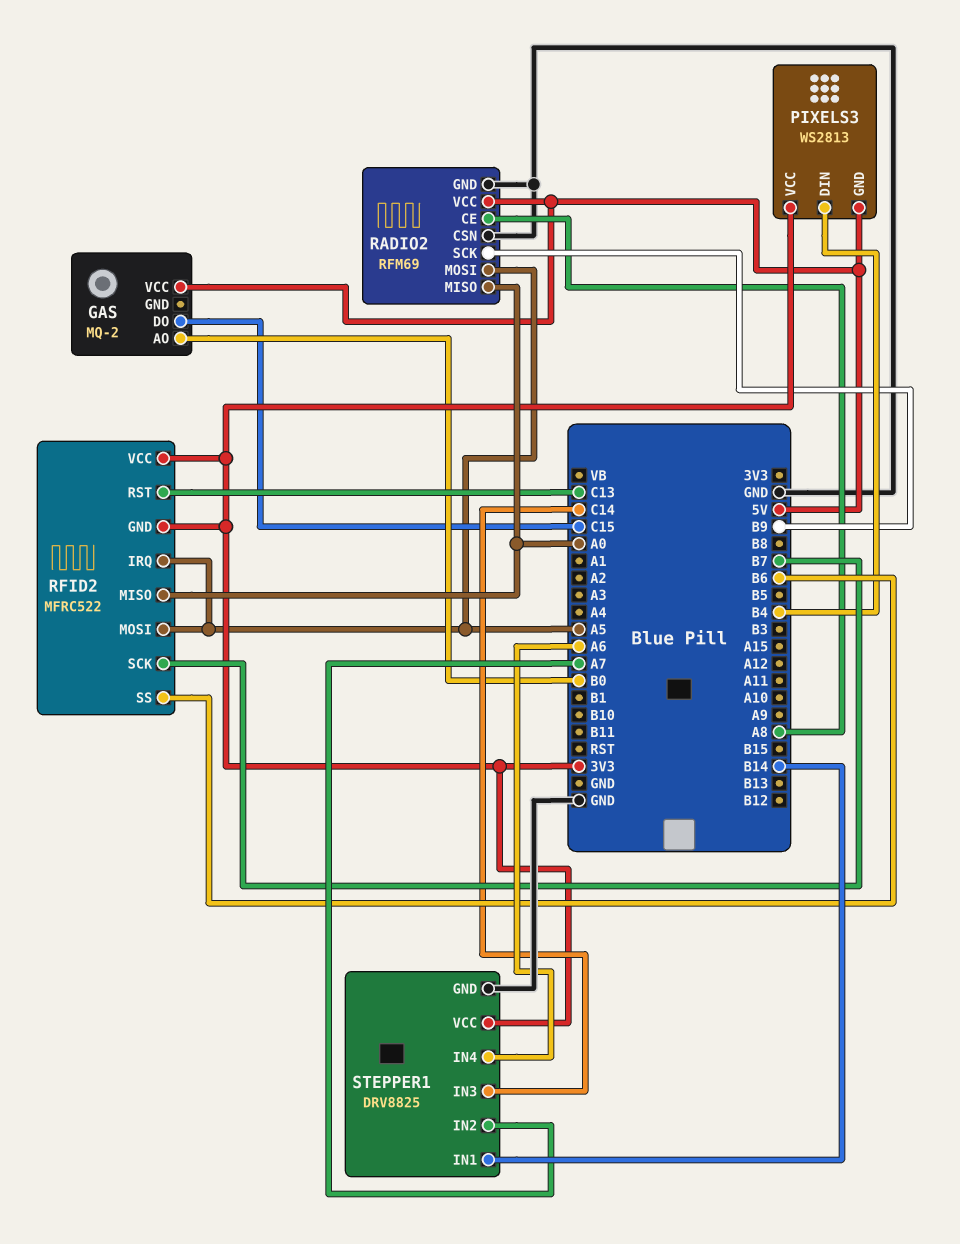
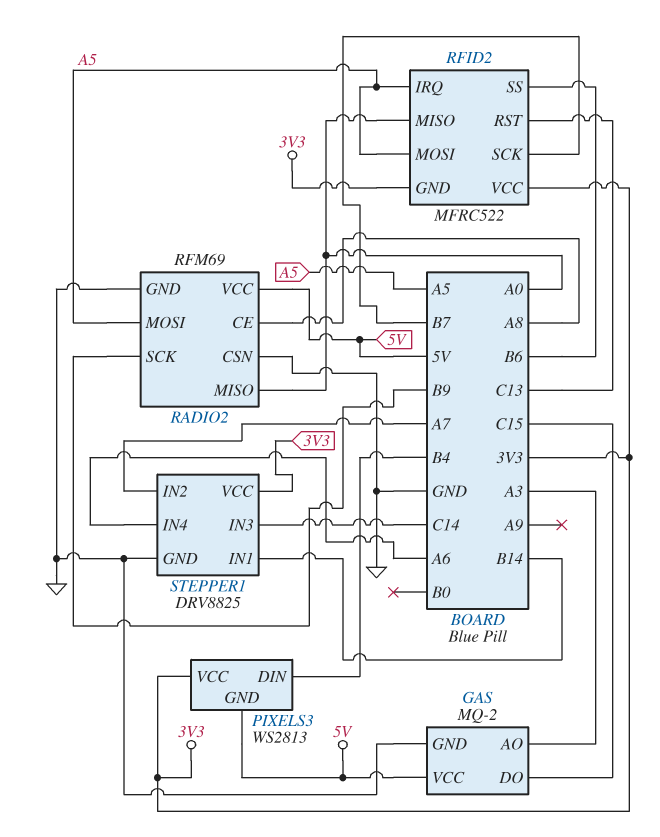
GAS pin AO: B0 -> A3
GAS pin GND: none -> GND

